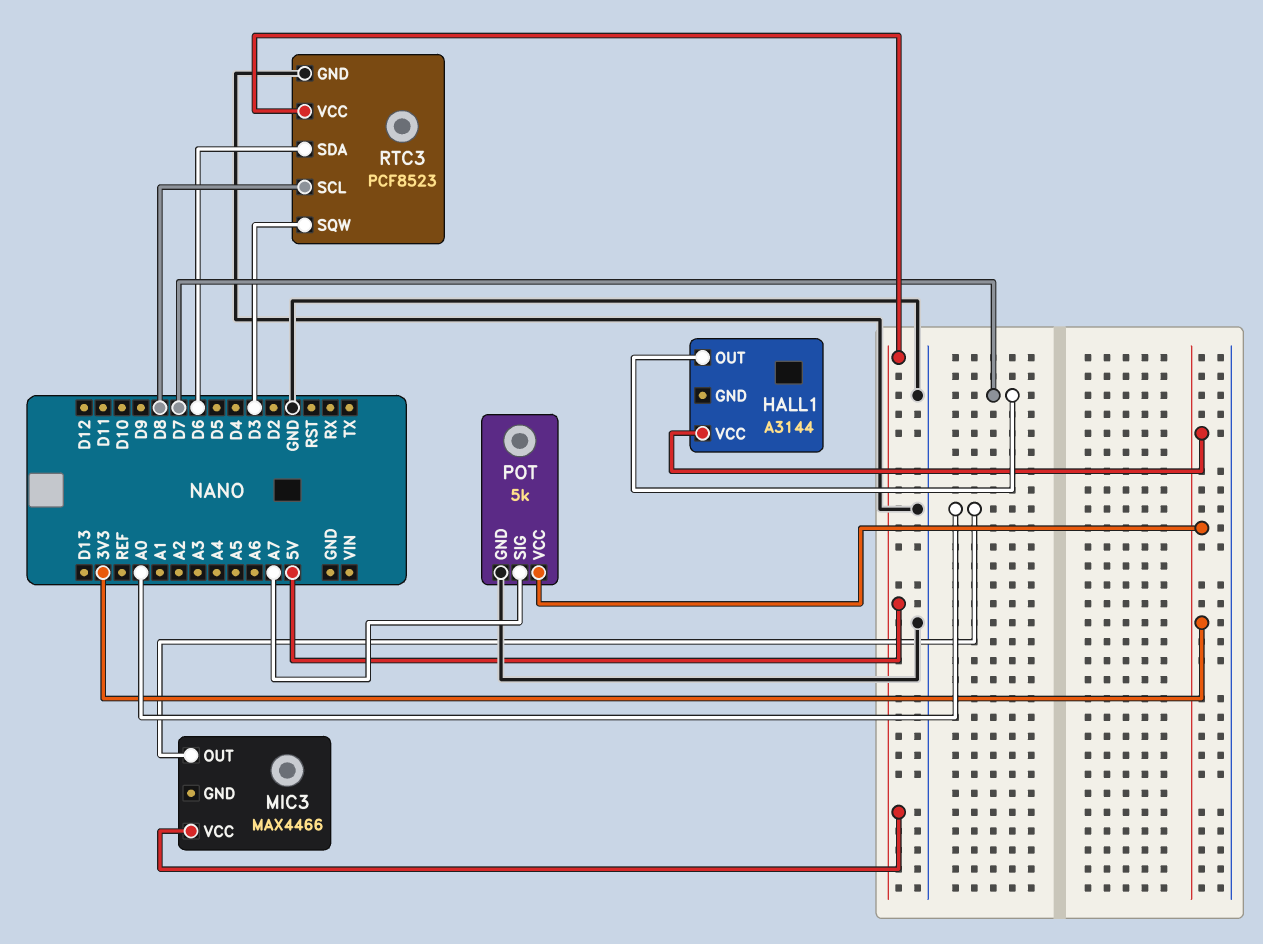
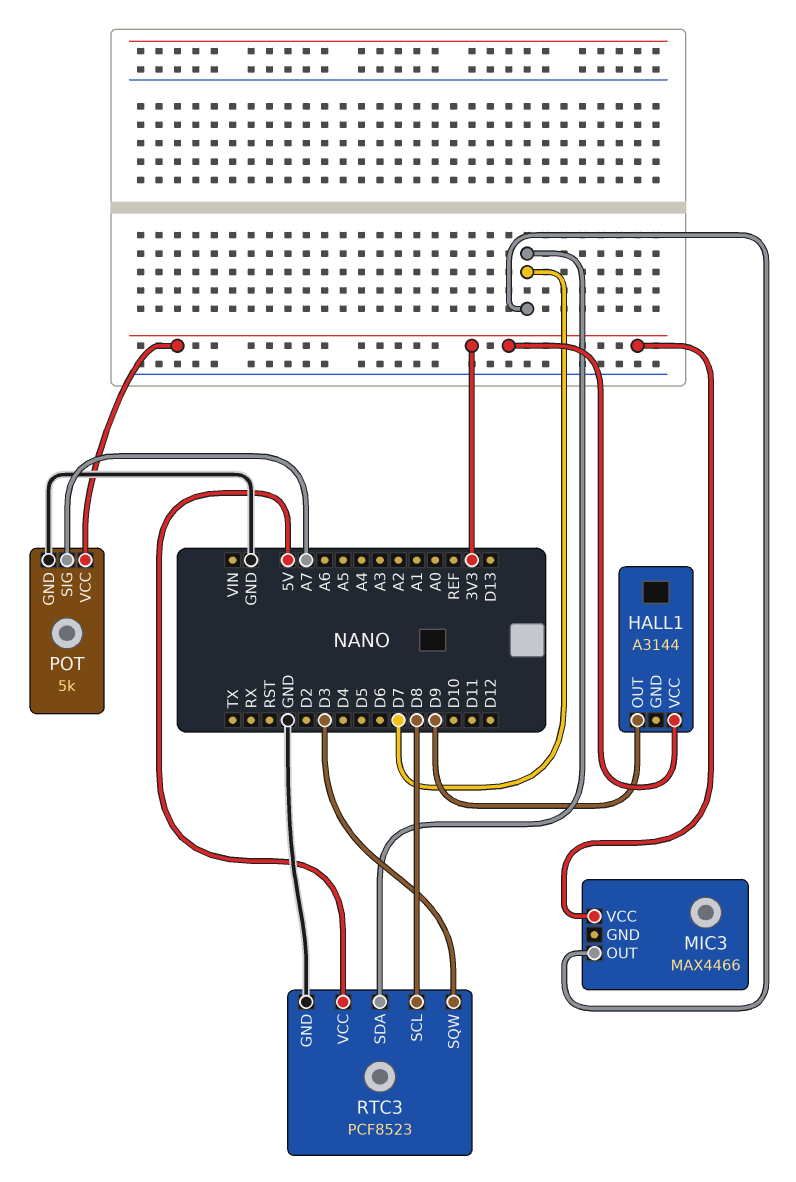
HALL1 pin OUT: D7 -> D9
MIC3 pin OUT: A0 -> D7
MIC3 pin VCC: 5V -> 3V3
RTC3 pin SDA: D6 -> D7

